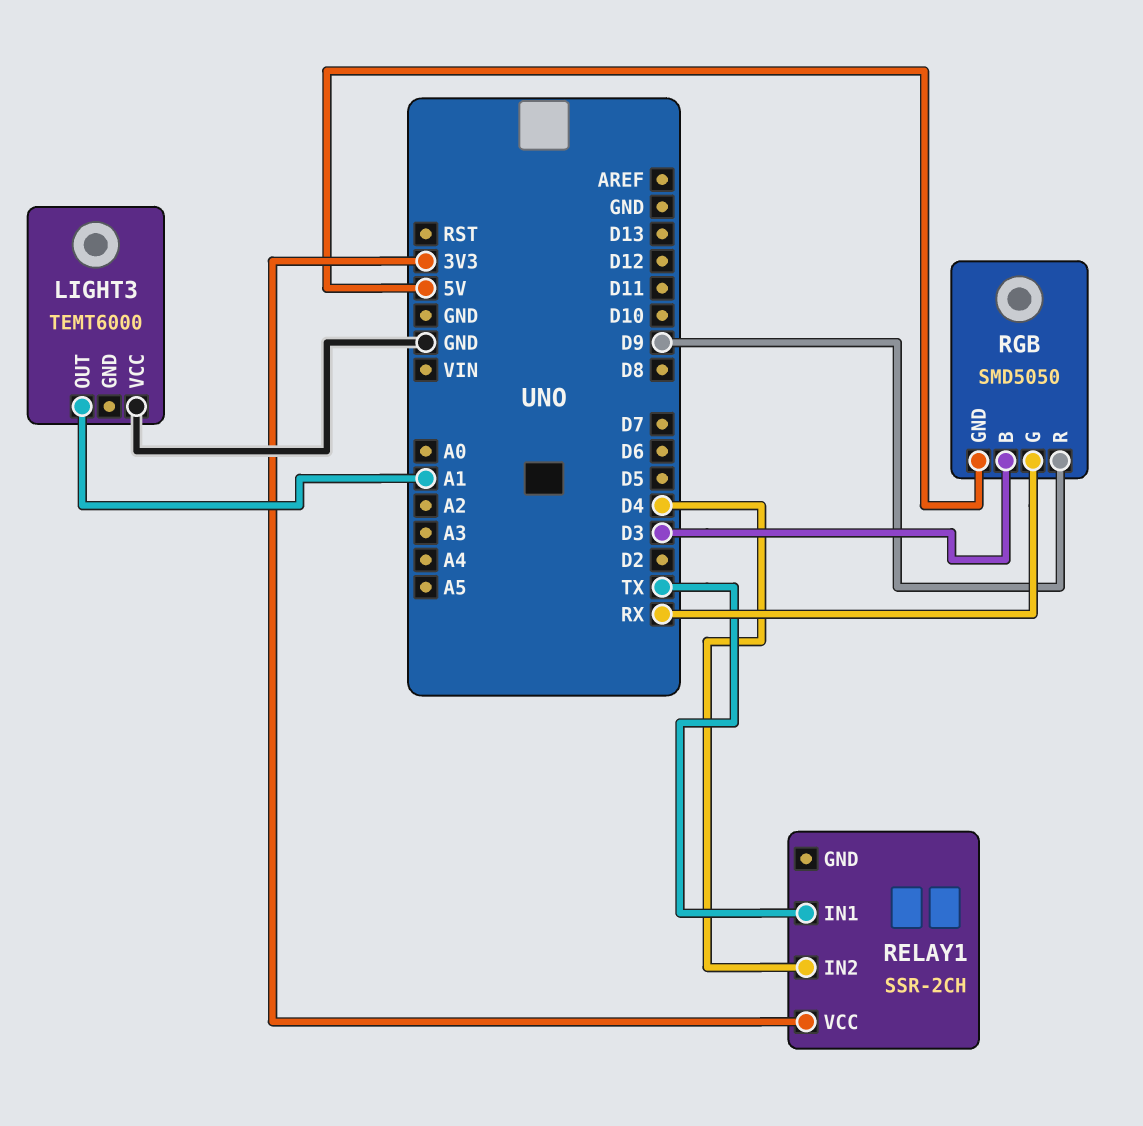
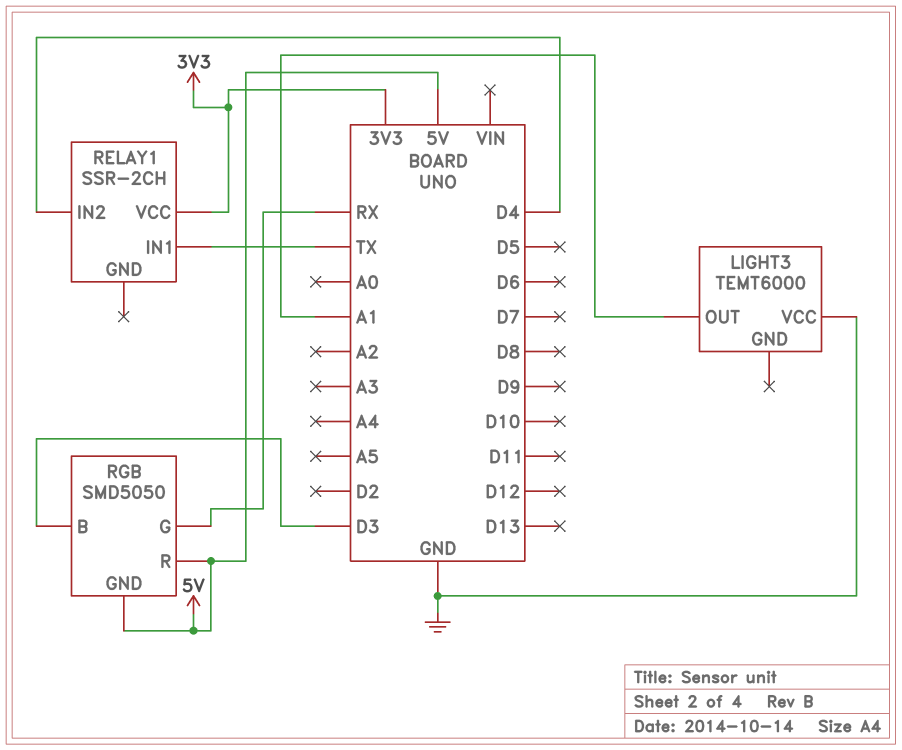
RGB pin R: D9 -> 5V

